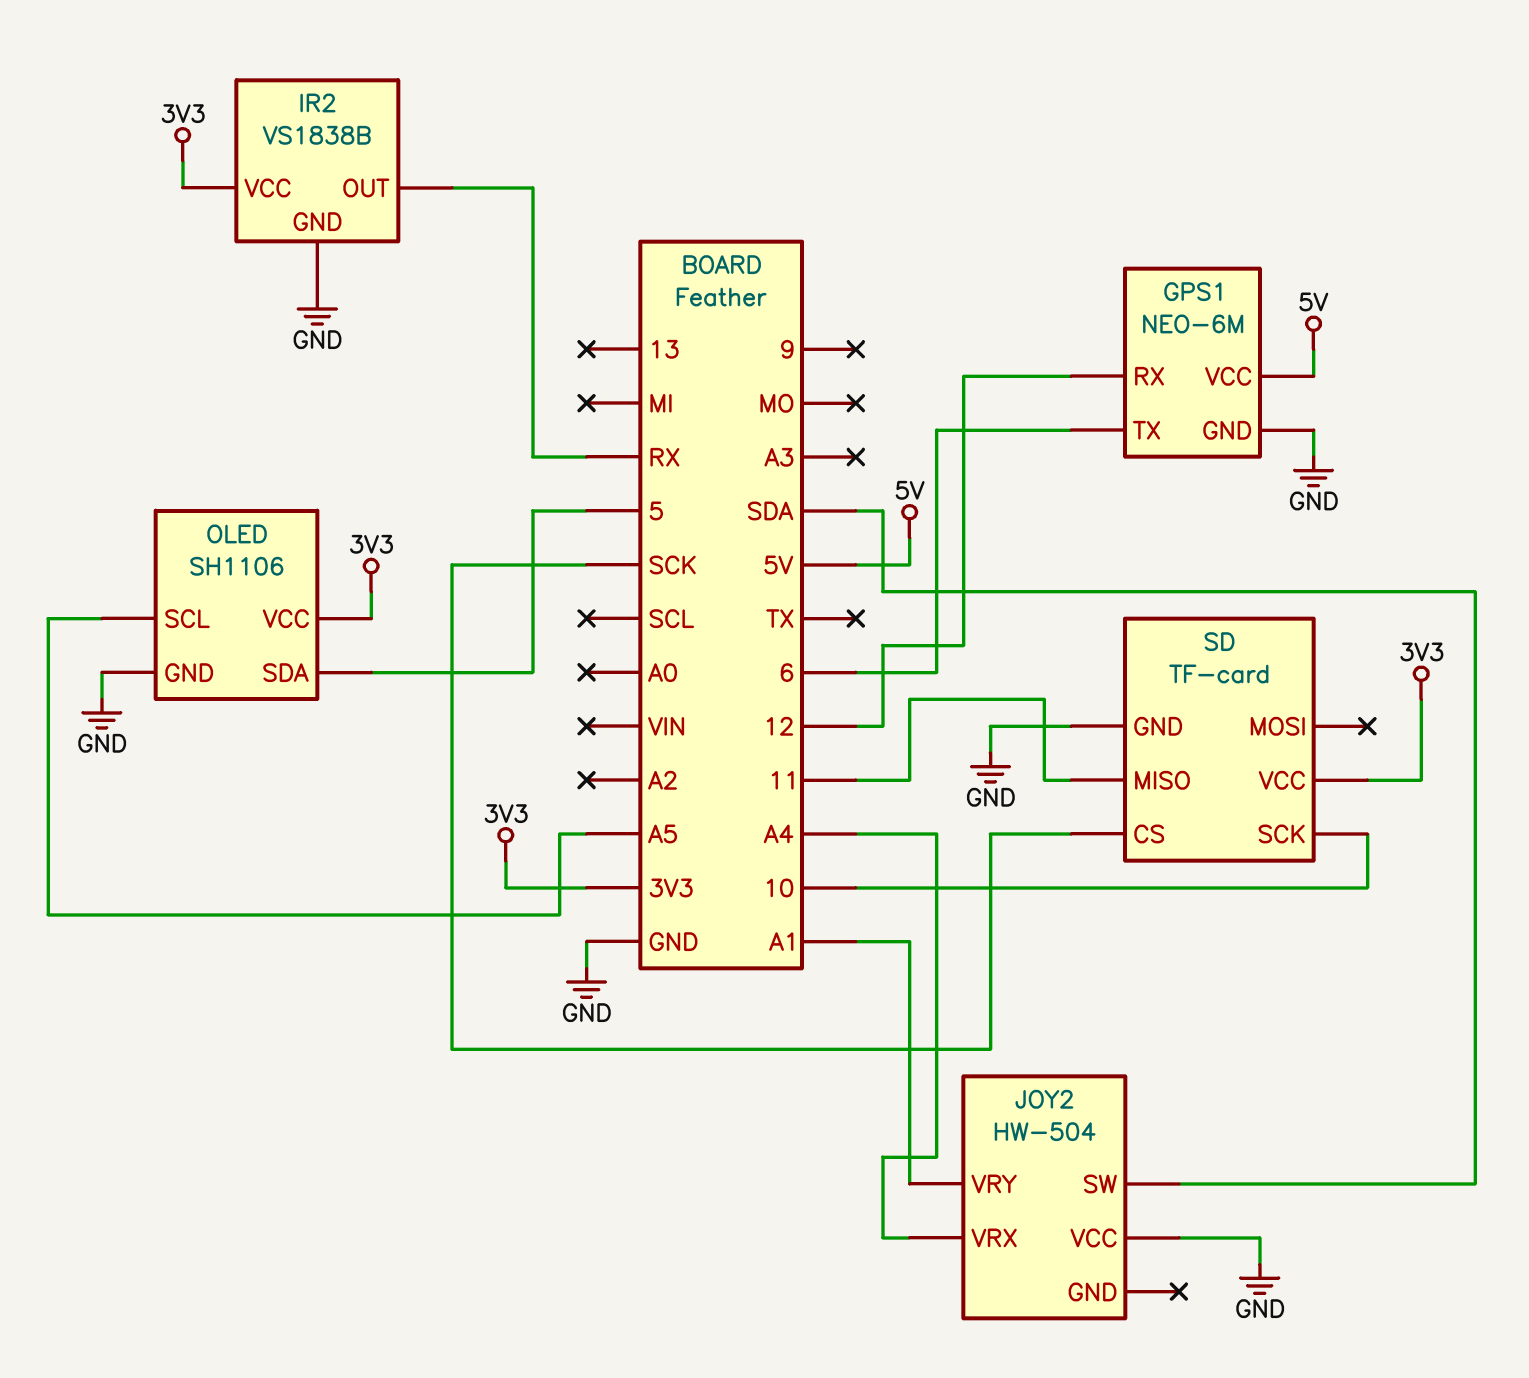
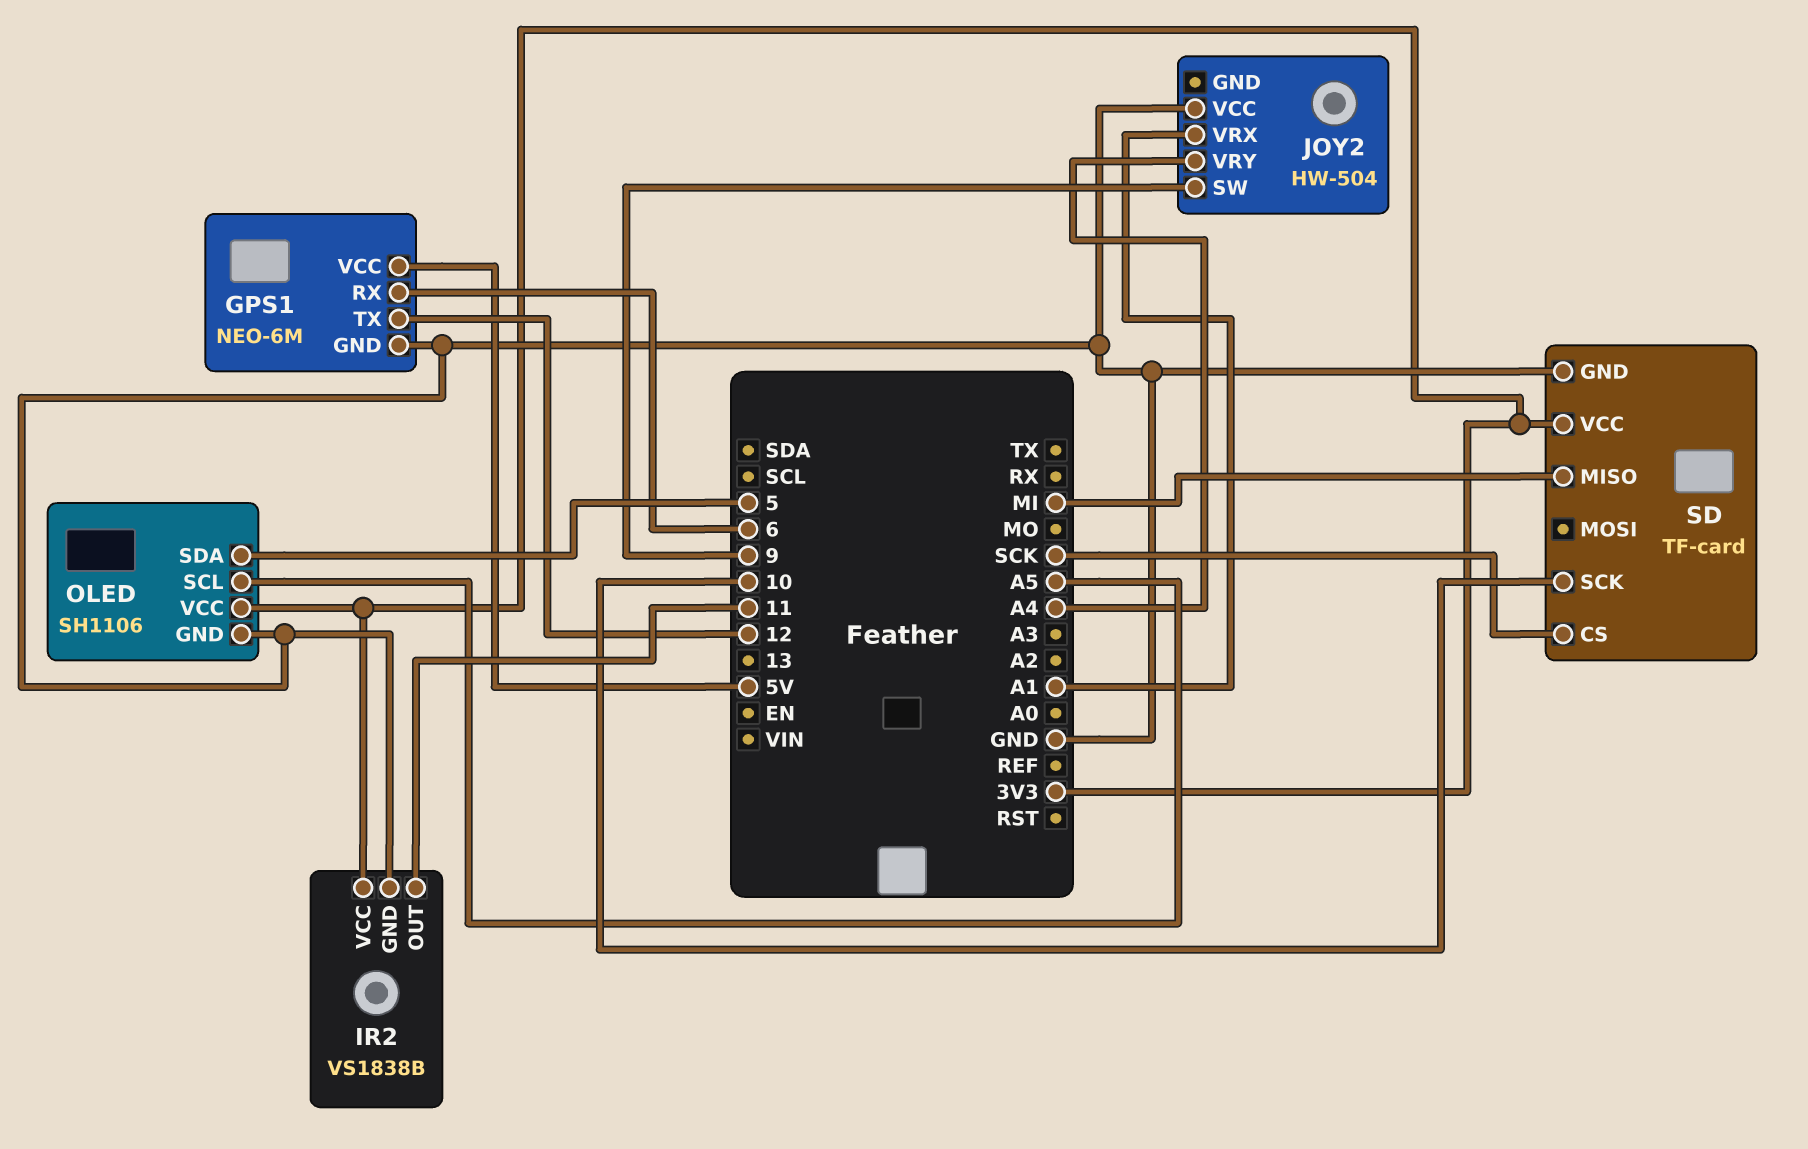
GPS1 pin RX: 12 -> 6
GPS1 pin TX: 6 -> 12
IR2 pin OUT: RX -> 11
JOY2 pin SW: SDA -> 9
JOY2 pin VRX: A4 -> A1
JOY2 pin VRY: A1 -> A4
SD pin MISO: 11 -> MI

